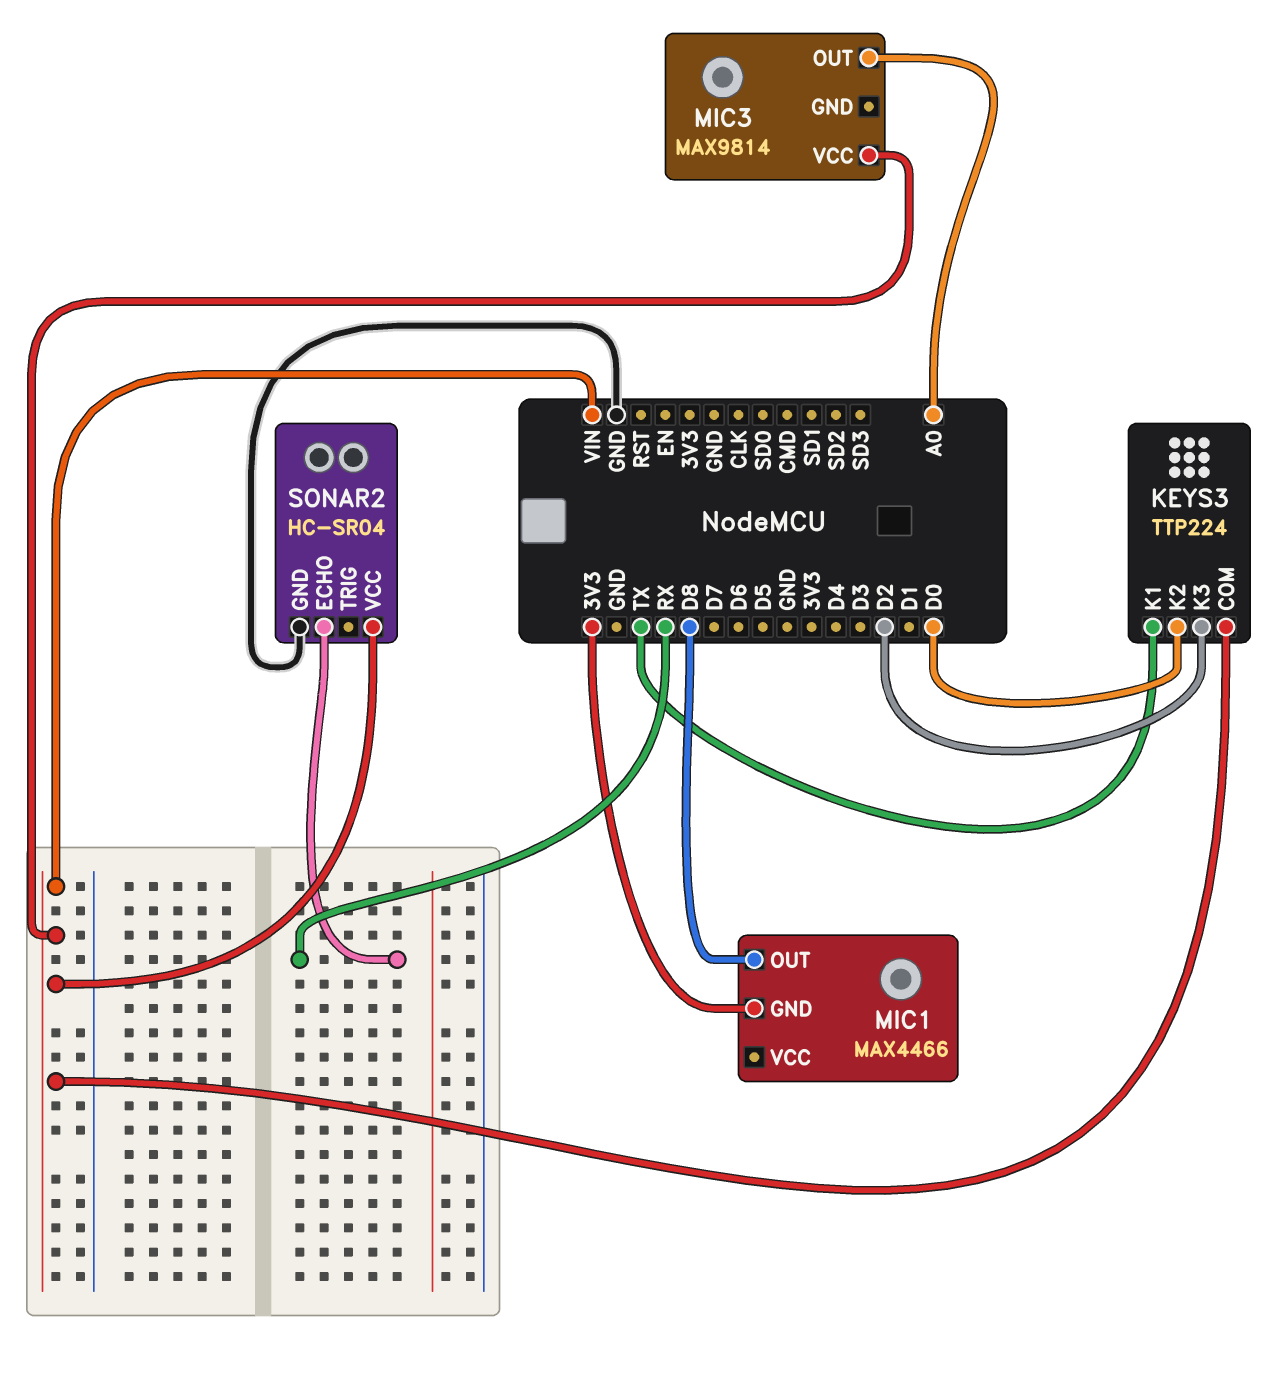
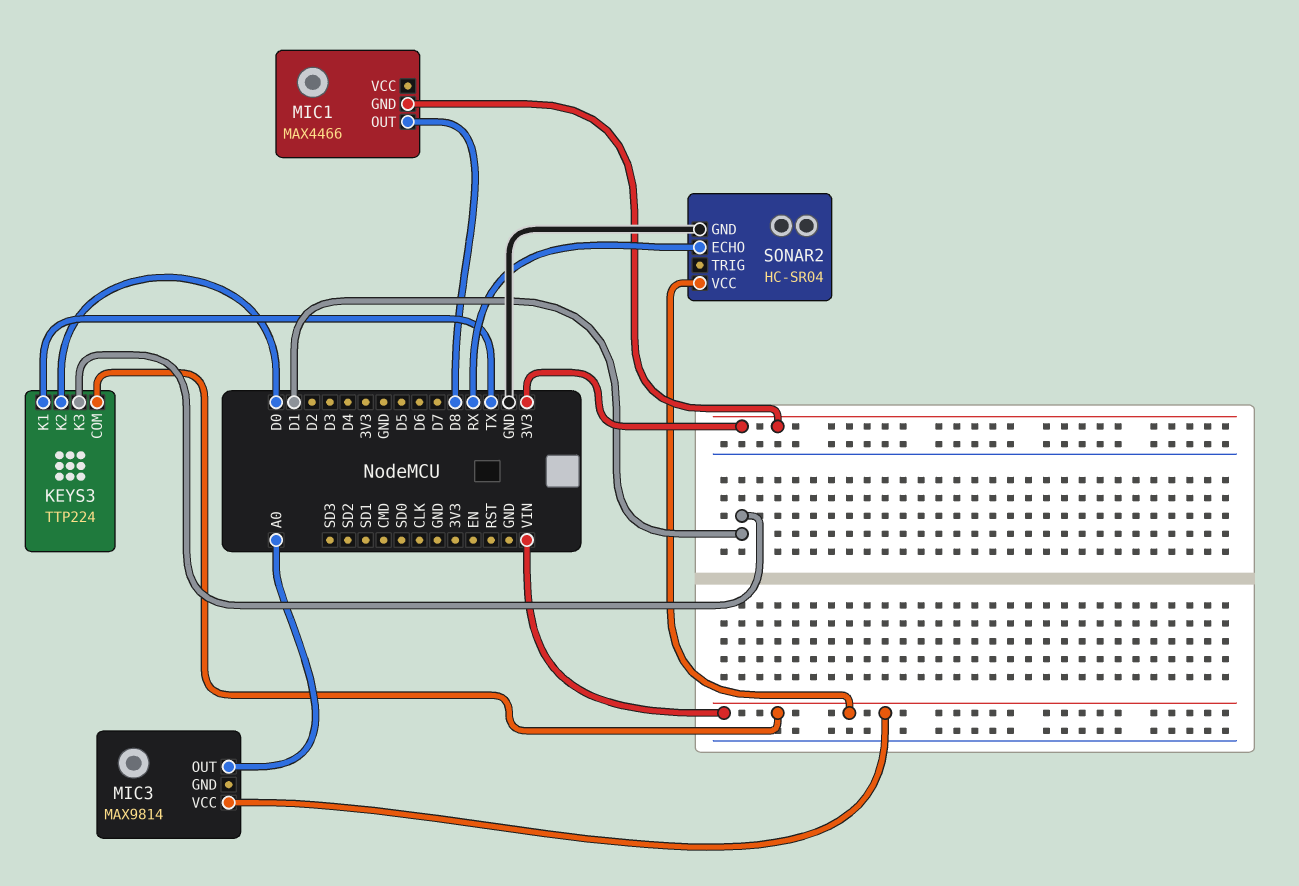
KEYS3 pin K3: D2 -> D1

